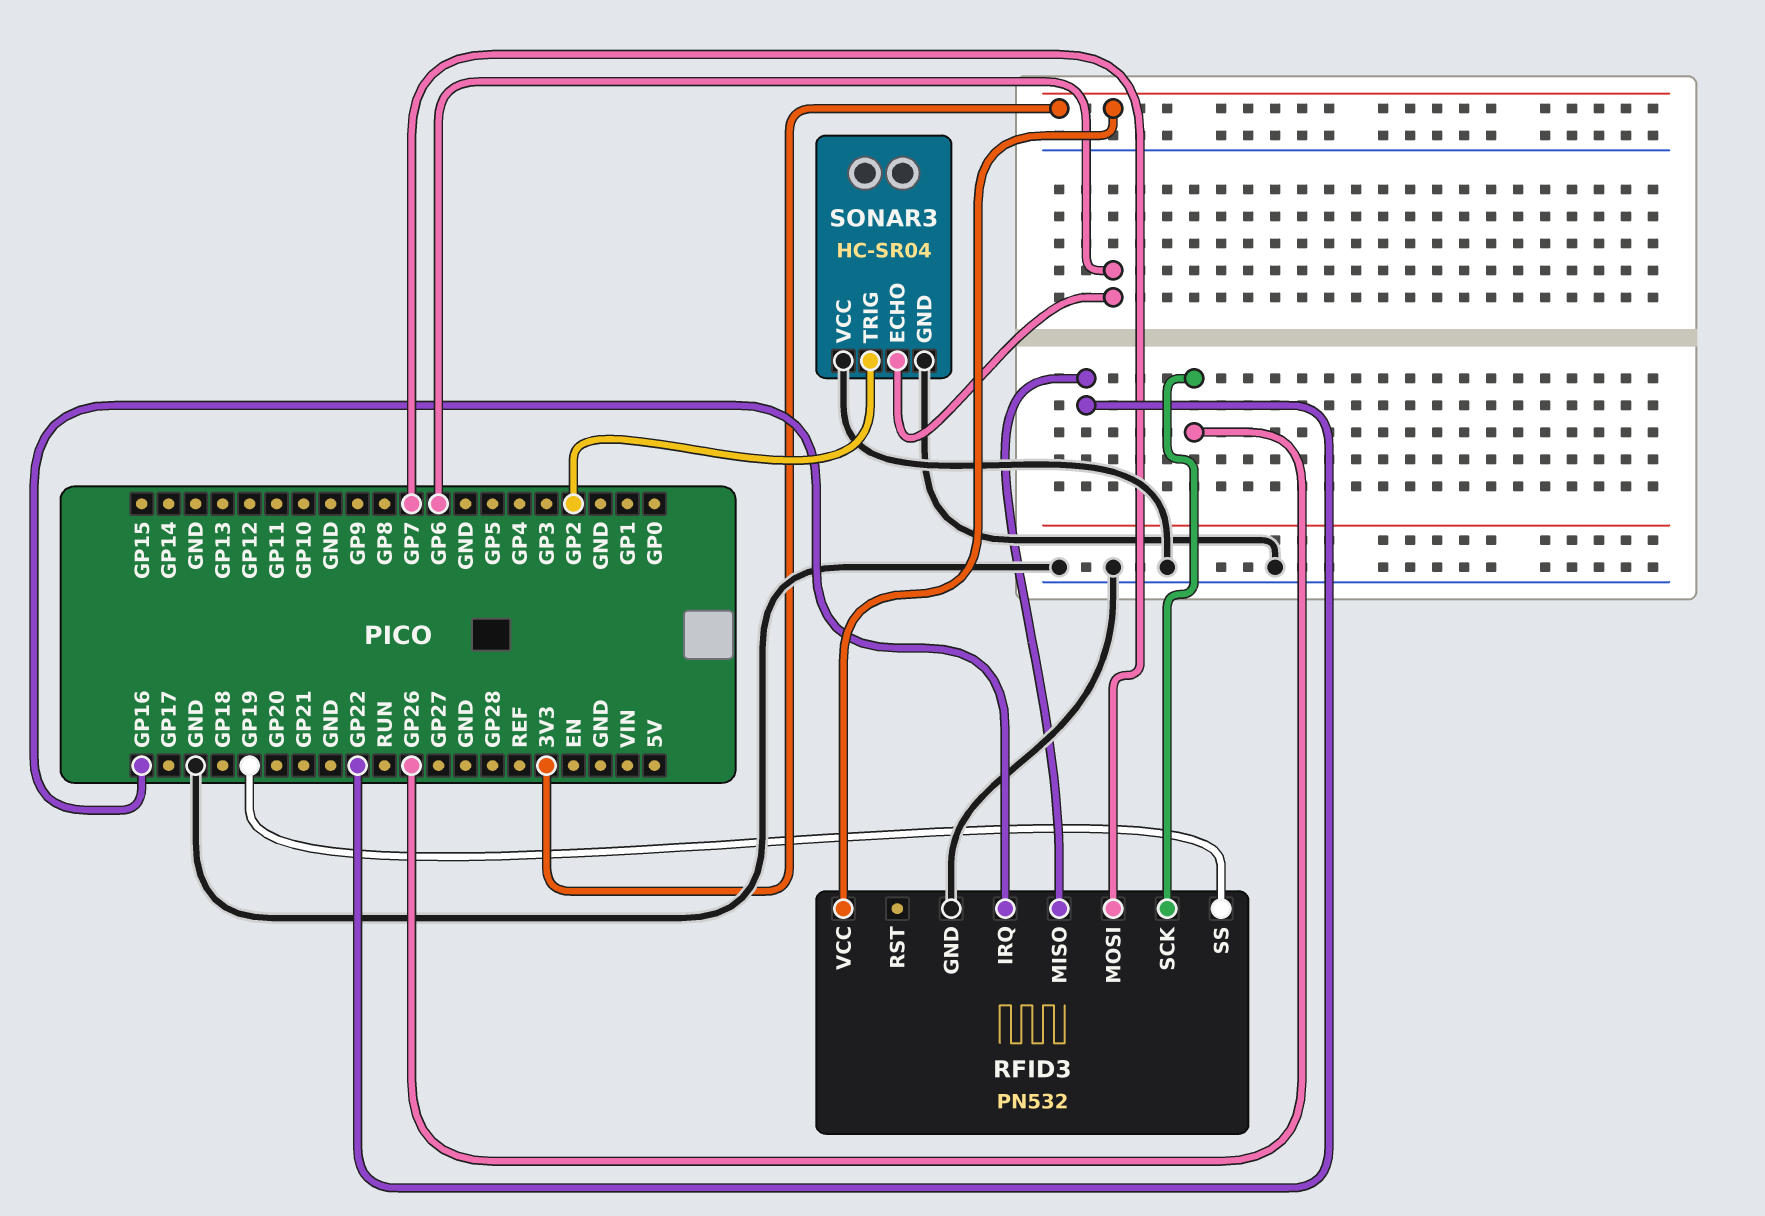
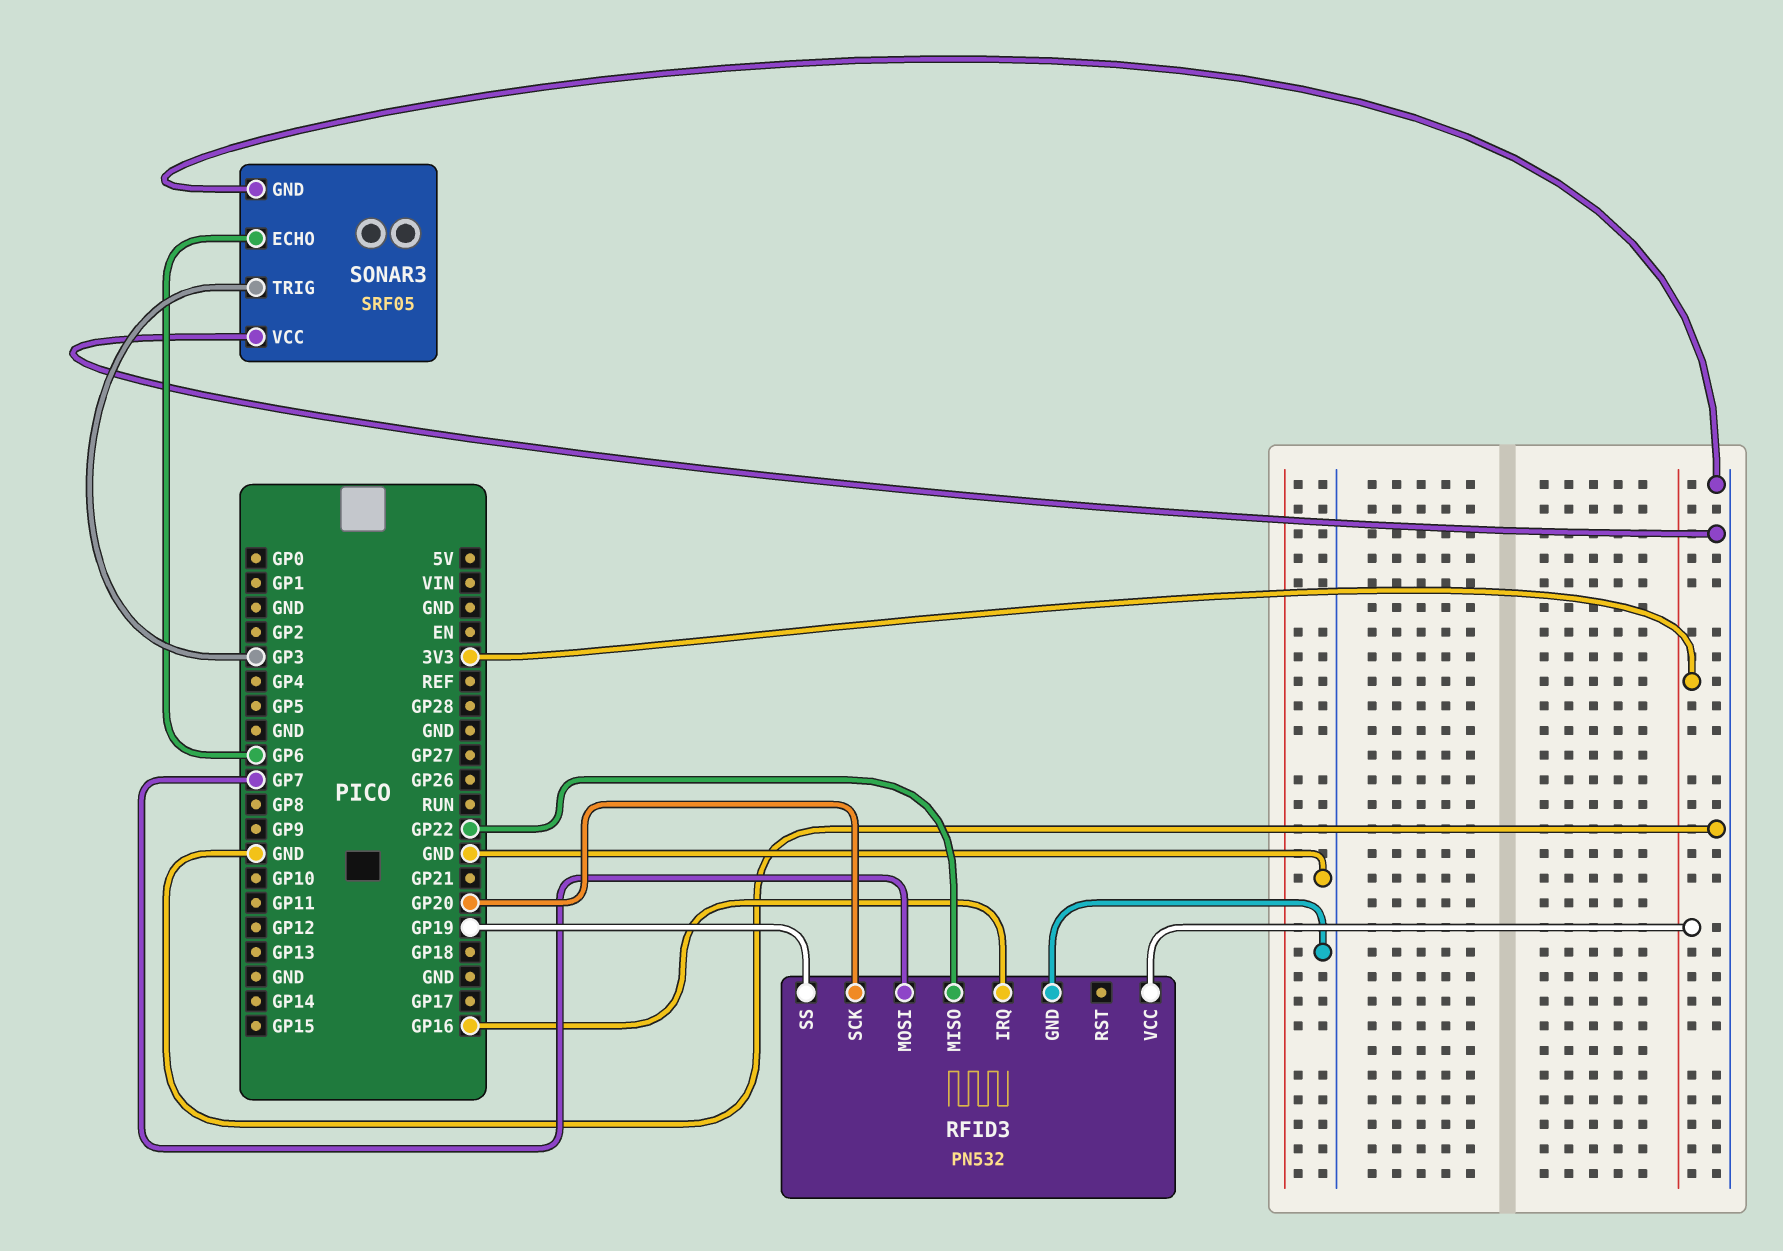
RFID3 pin SCK: GP26 -> GP20
SONAR3: HC-SR04 -> SRF05
SONAR3 pin TRIG: GP2 -> GP3

